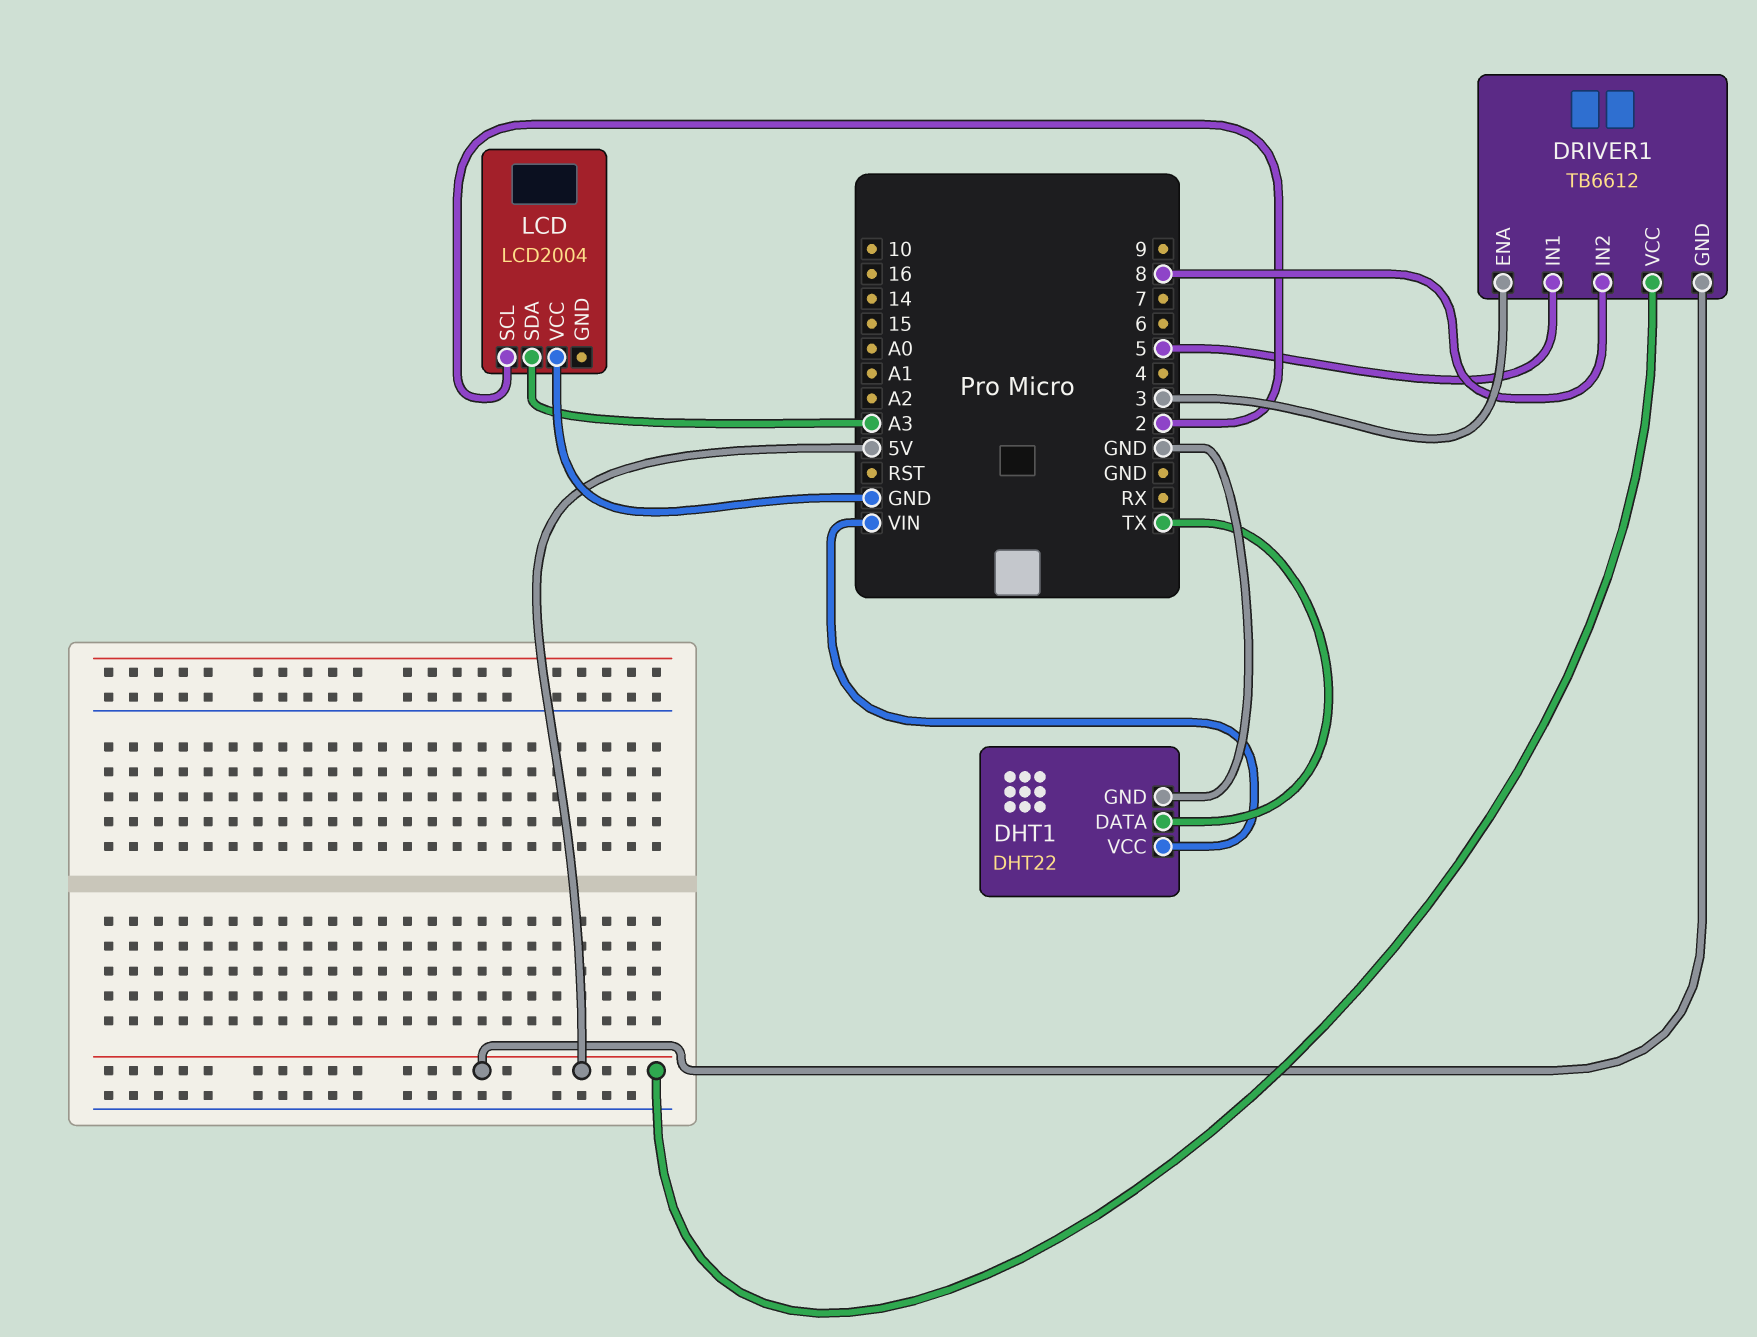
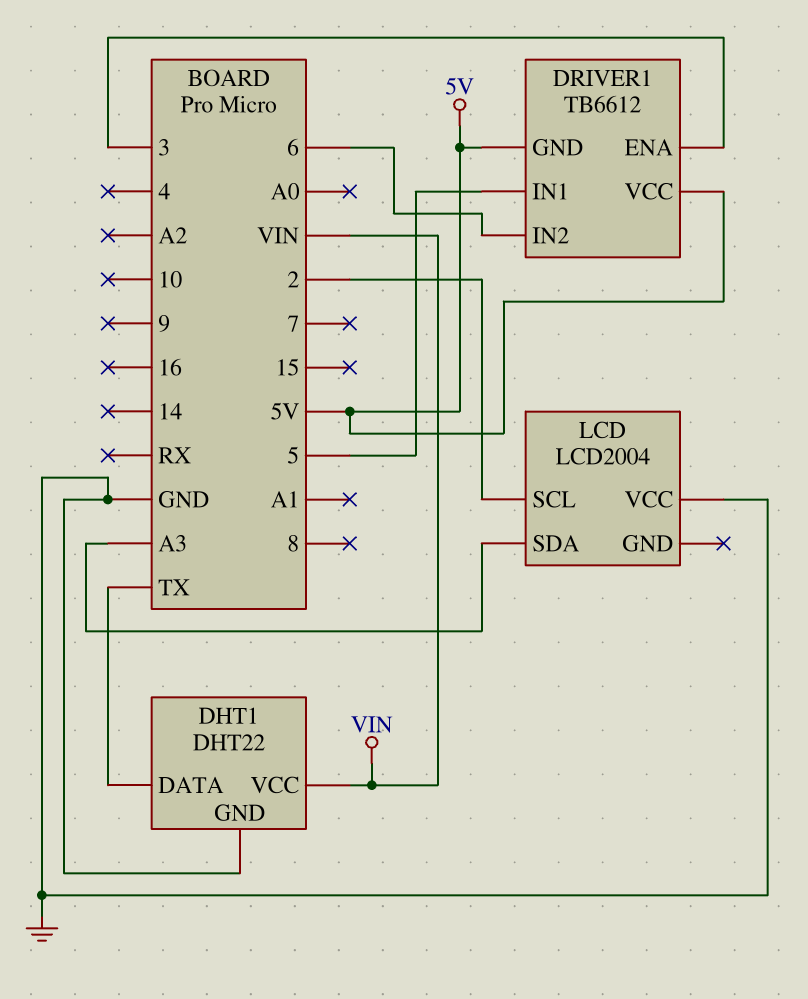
DRIVER1 pin IN2: 8 -> 6

